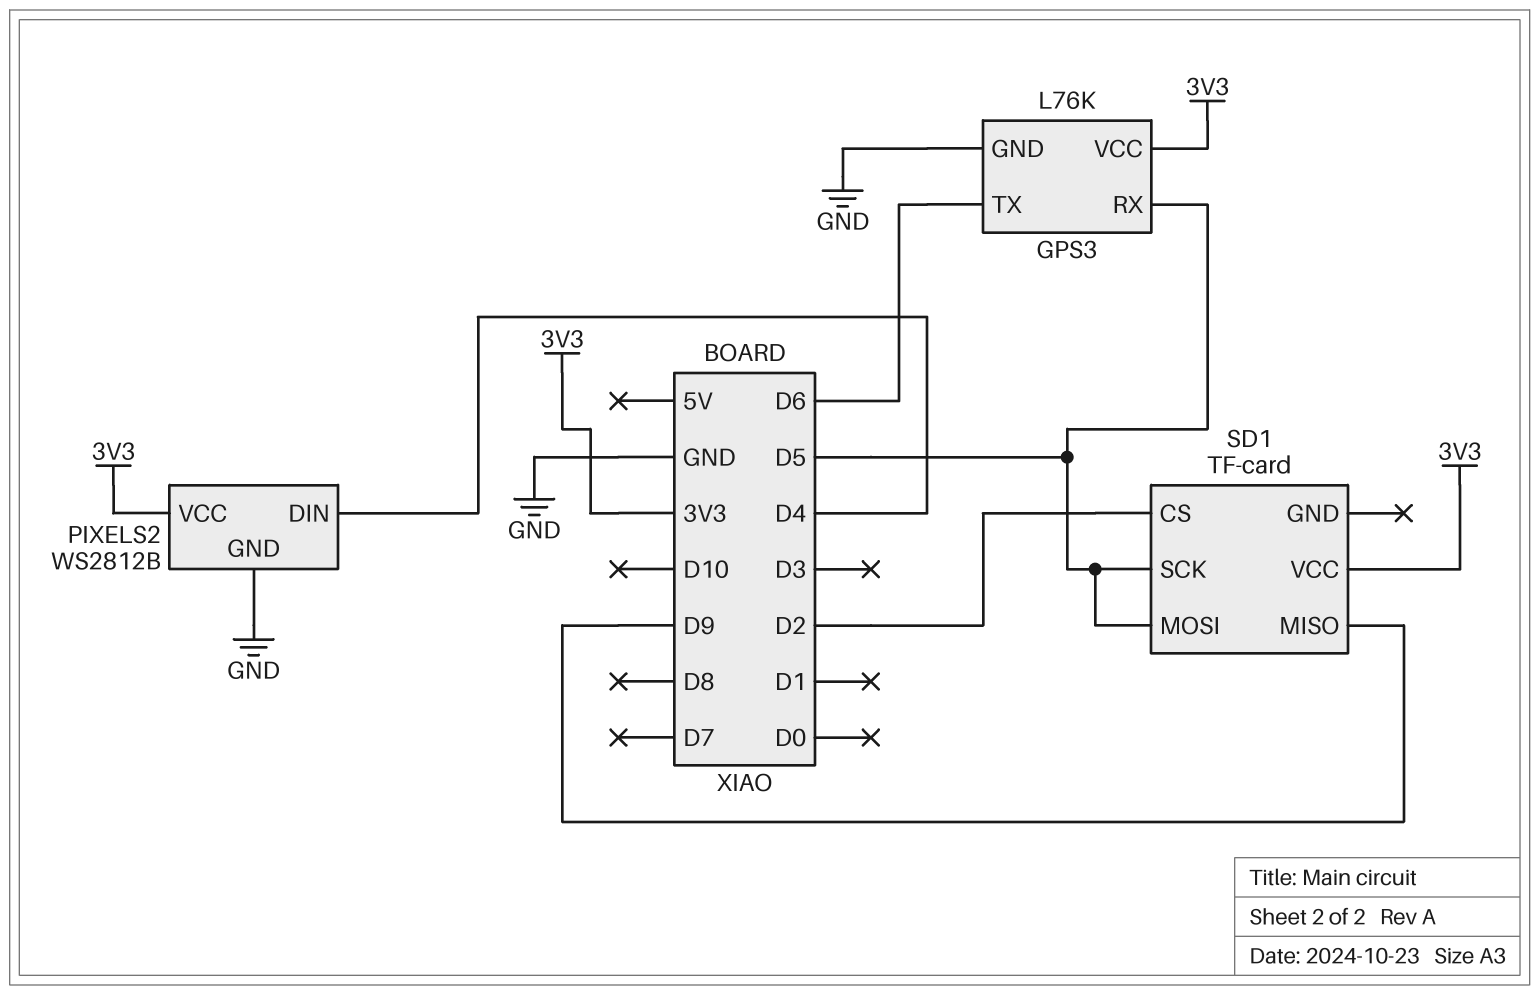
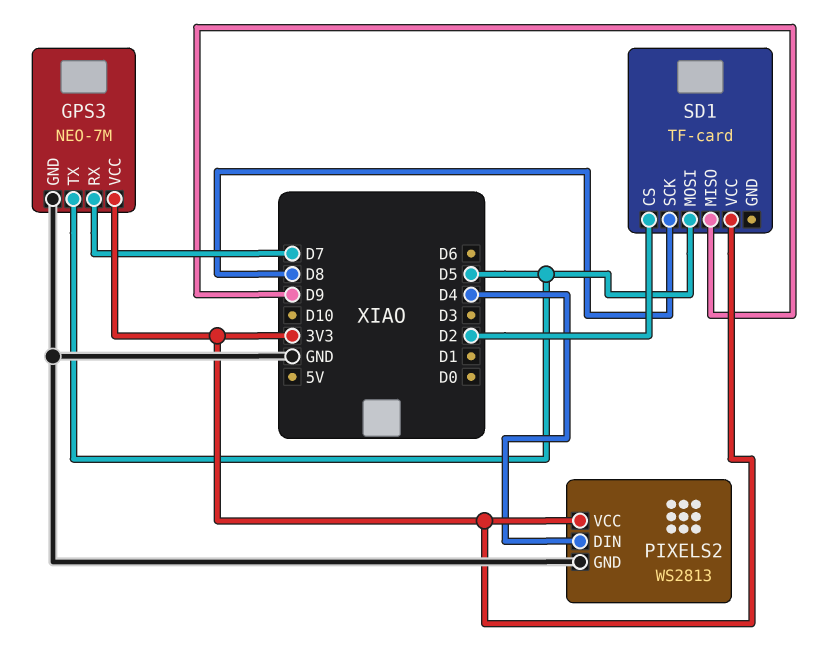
GPS3: L76K -> NEO-7M
GPS3 pin RX: D5 -> D7
GPS3 pin TX: D6 -> D5
PIXELS2: WS2812B -> WS2813
SD1 pin SCK: D5 -> D8

